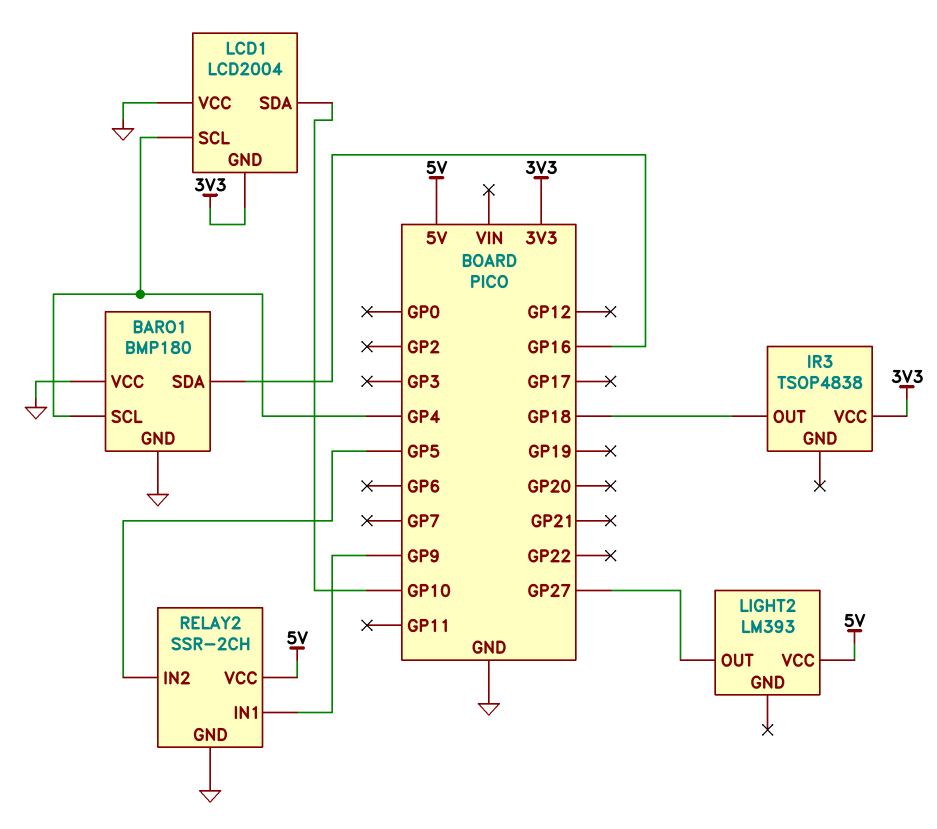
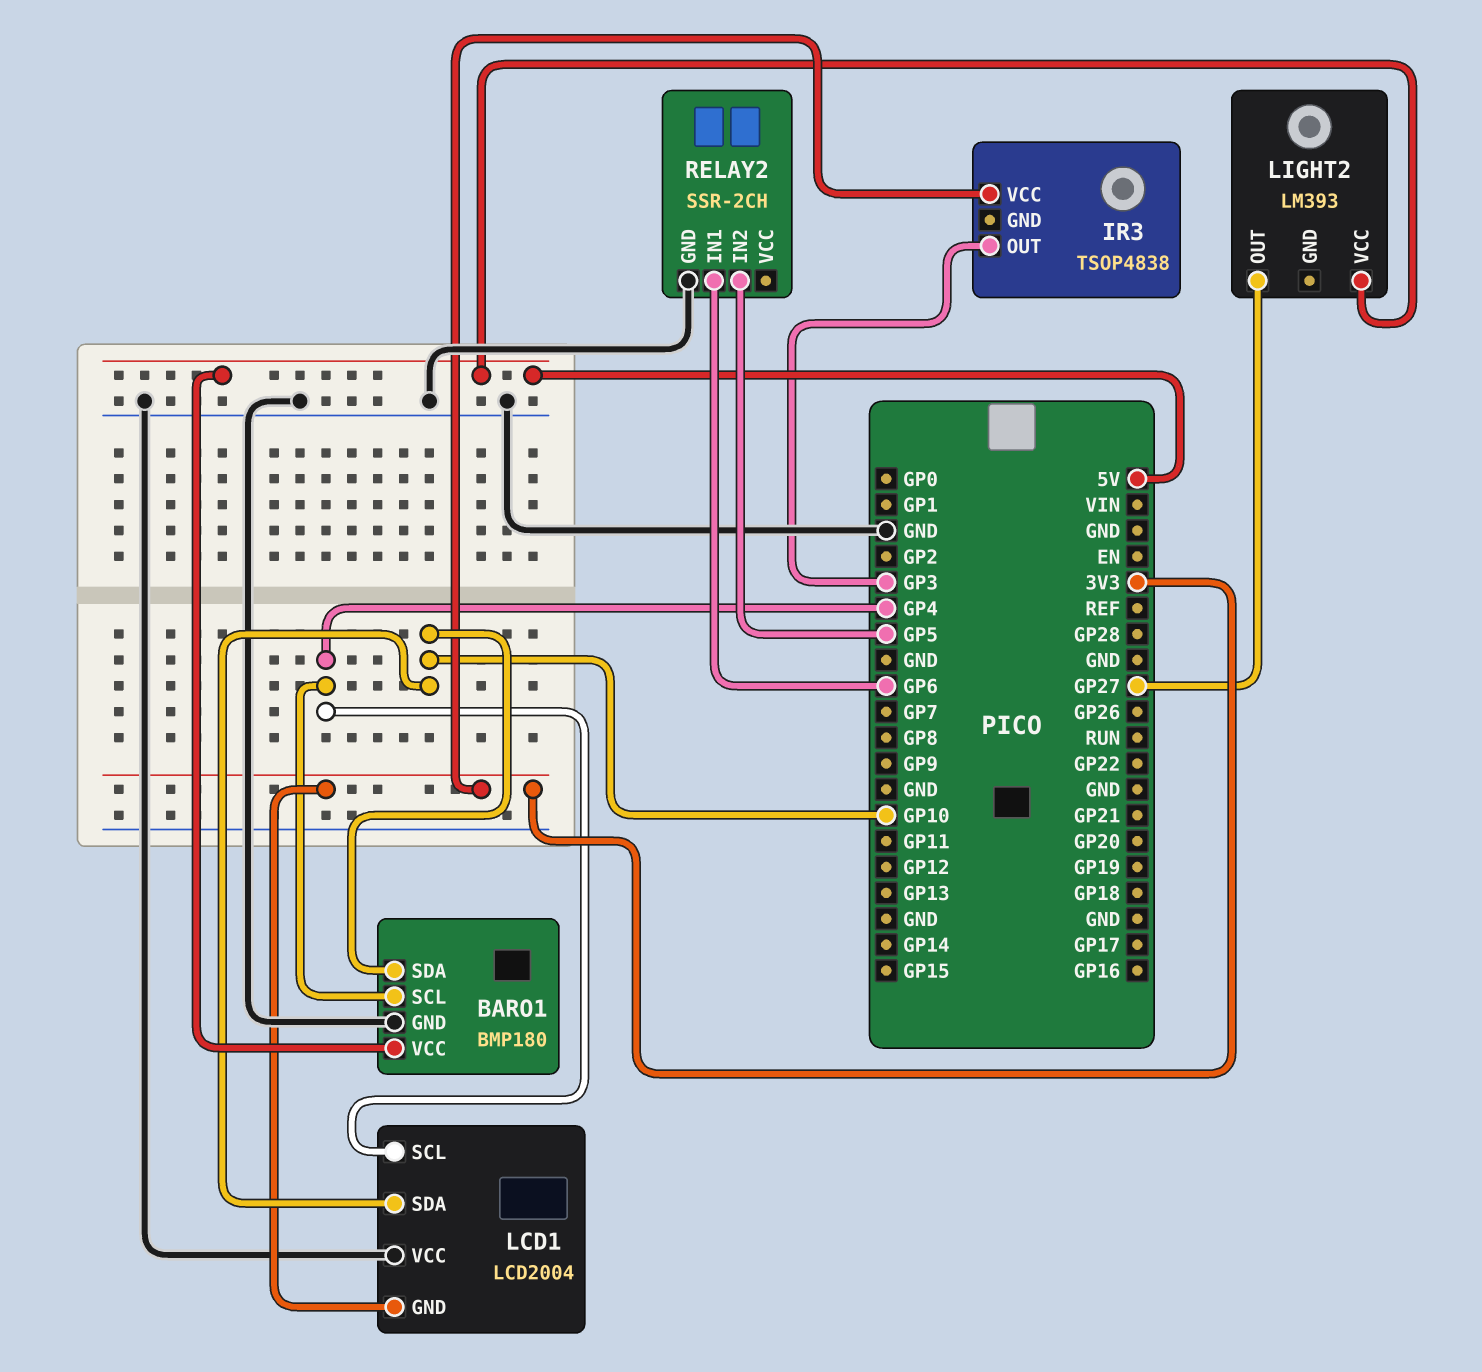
BARO1 pin SDA: GP16 -> GP10
BARO1 pin VCC: GND -> 5V
IR3 pin OUT: GP18 -> GP3
RELAY2 pin IN1: GP9 -> GP6
RELAY2 pin VCC: 5V -> none

